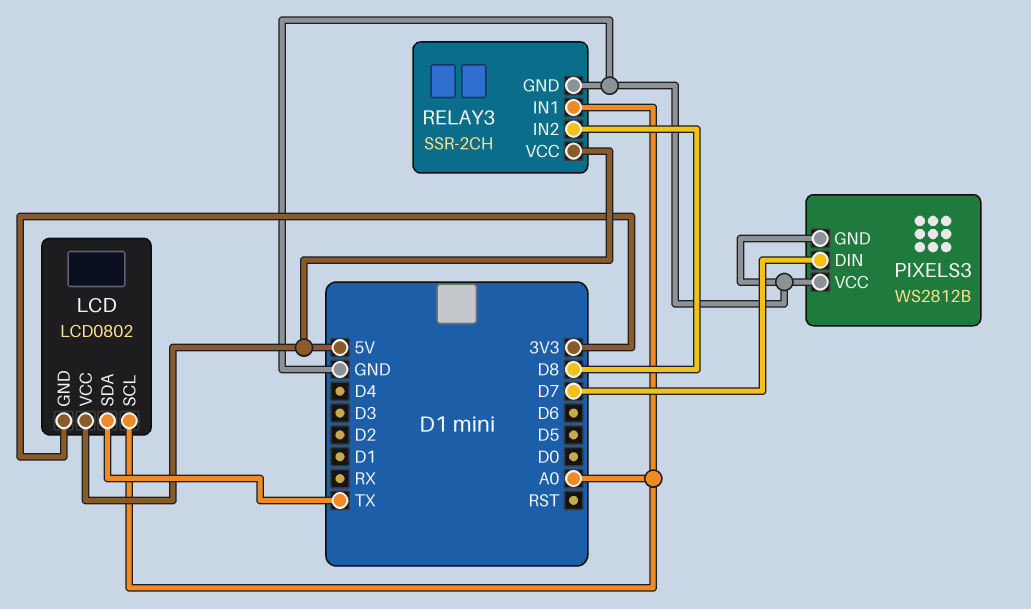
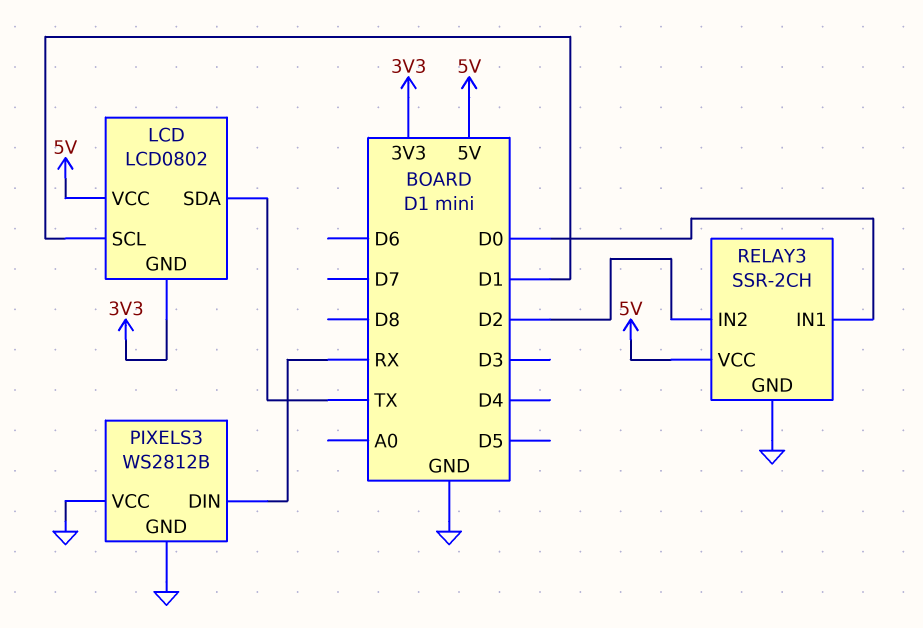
LCD pin SCL: A0 -> D1
PIXELS3 pin DIN: D7 -> RX
RELAY3 pin IN1: A0 -> D0
RELAY3 pin IN2: D8 -> D2

